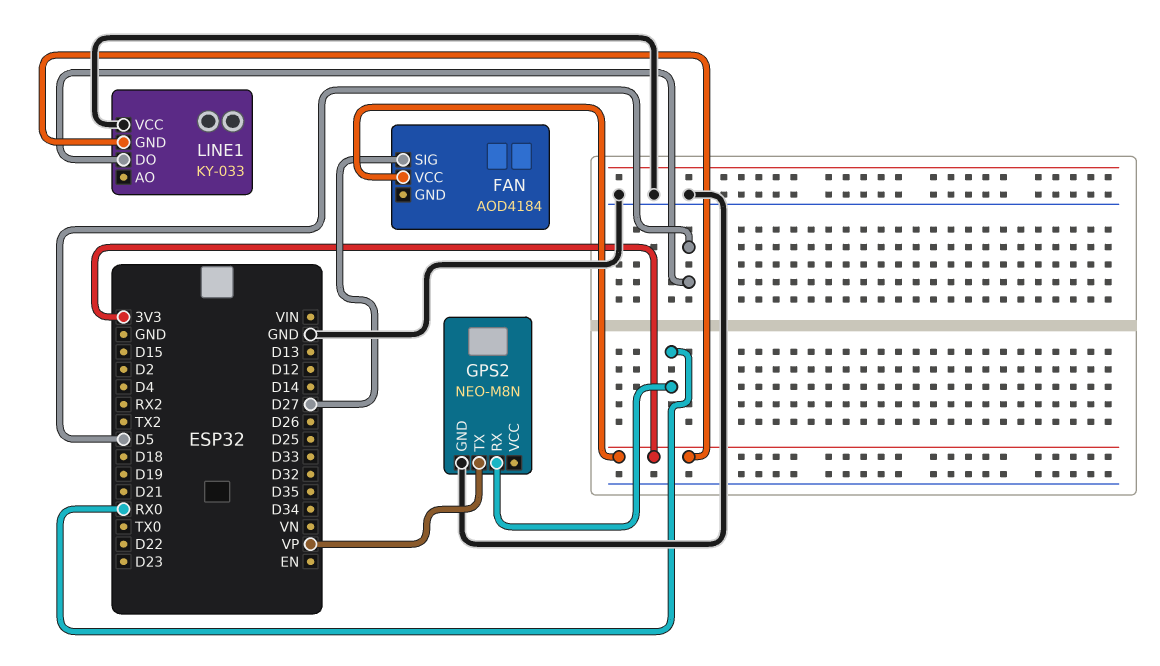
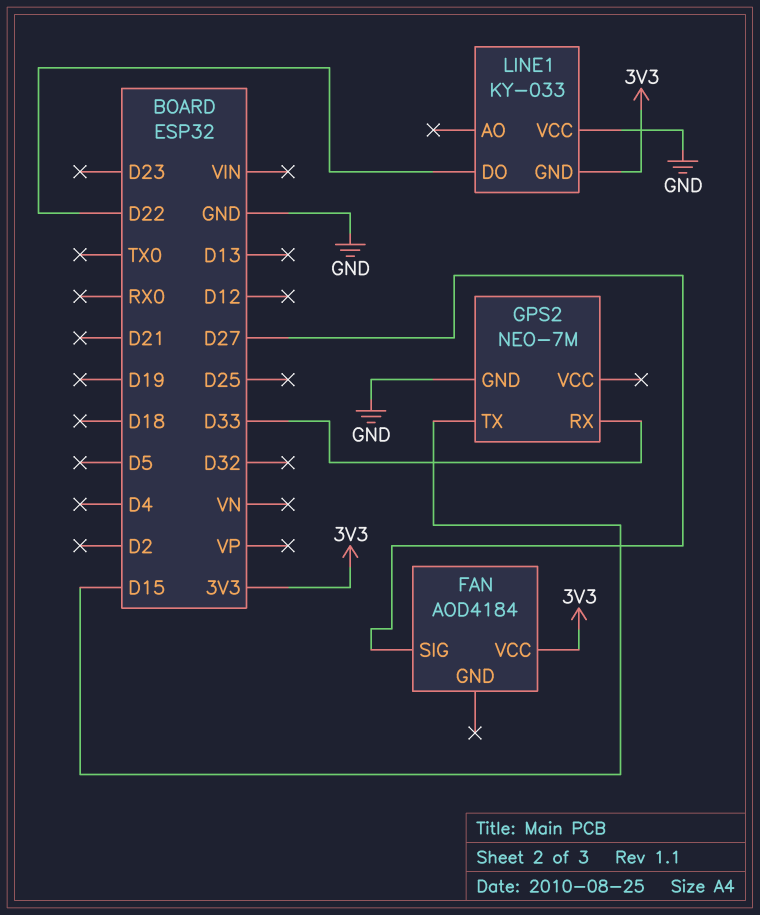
GPS2: NEO-M8N -> NEO-7M
GPS2 pin RX: RX0 -> D33
GPS2 pin TX: VP -> D15
LINE1 pin DO: D5 -> D22

